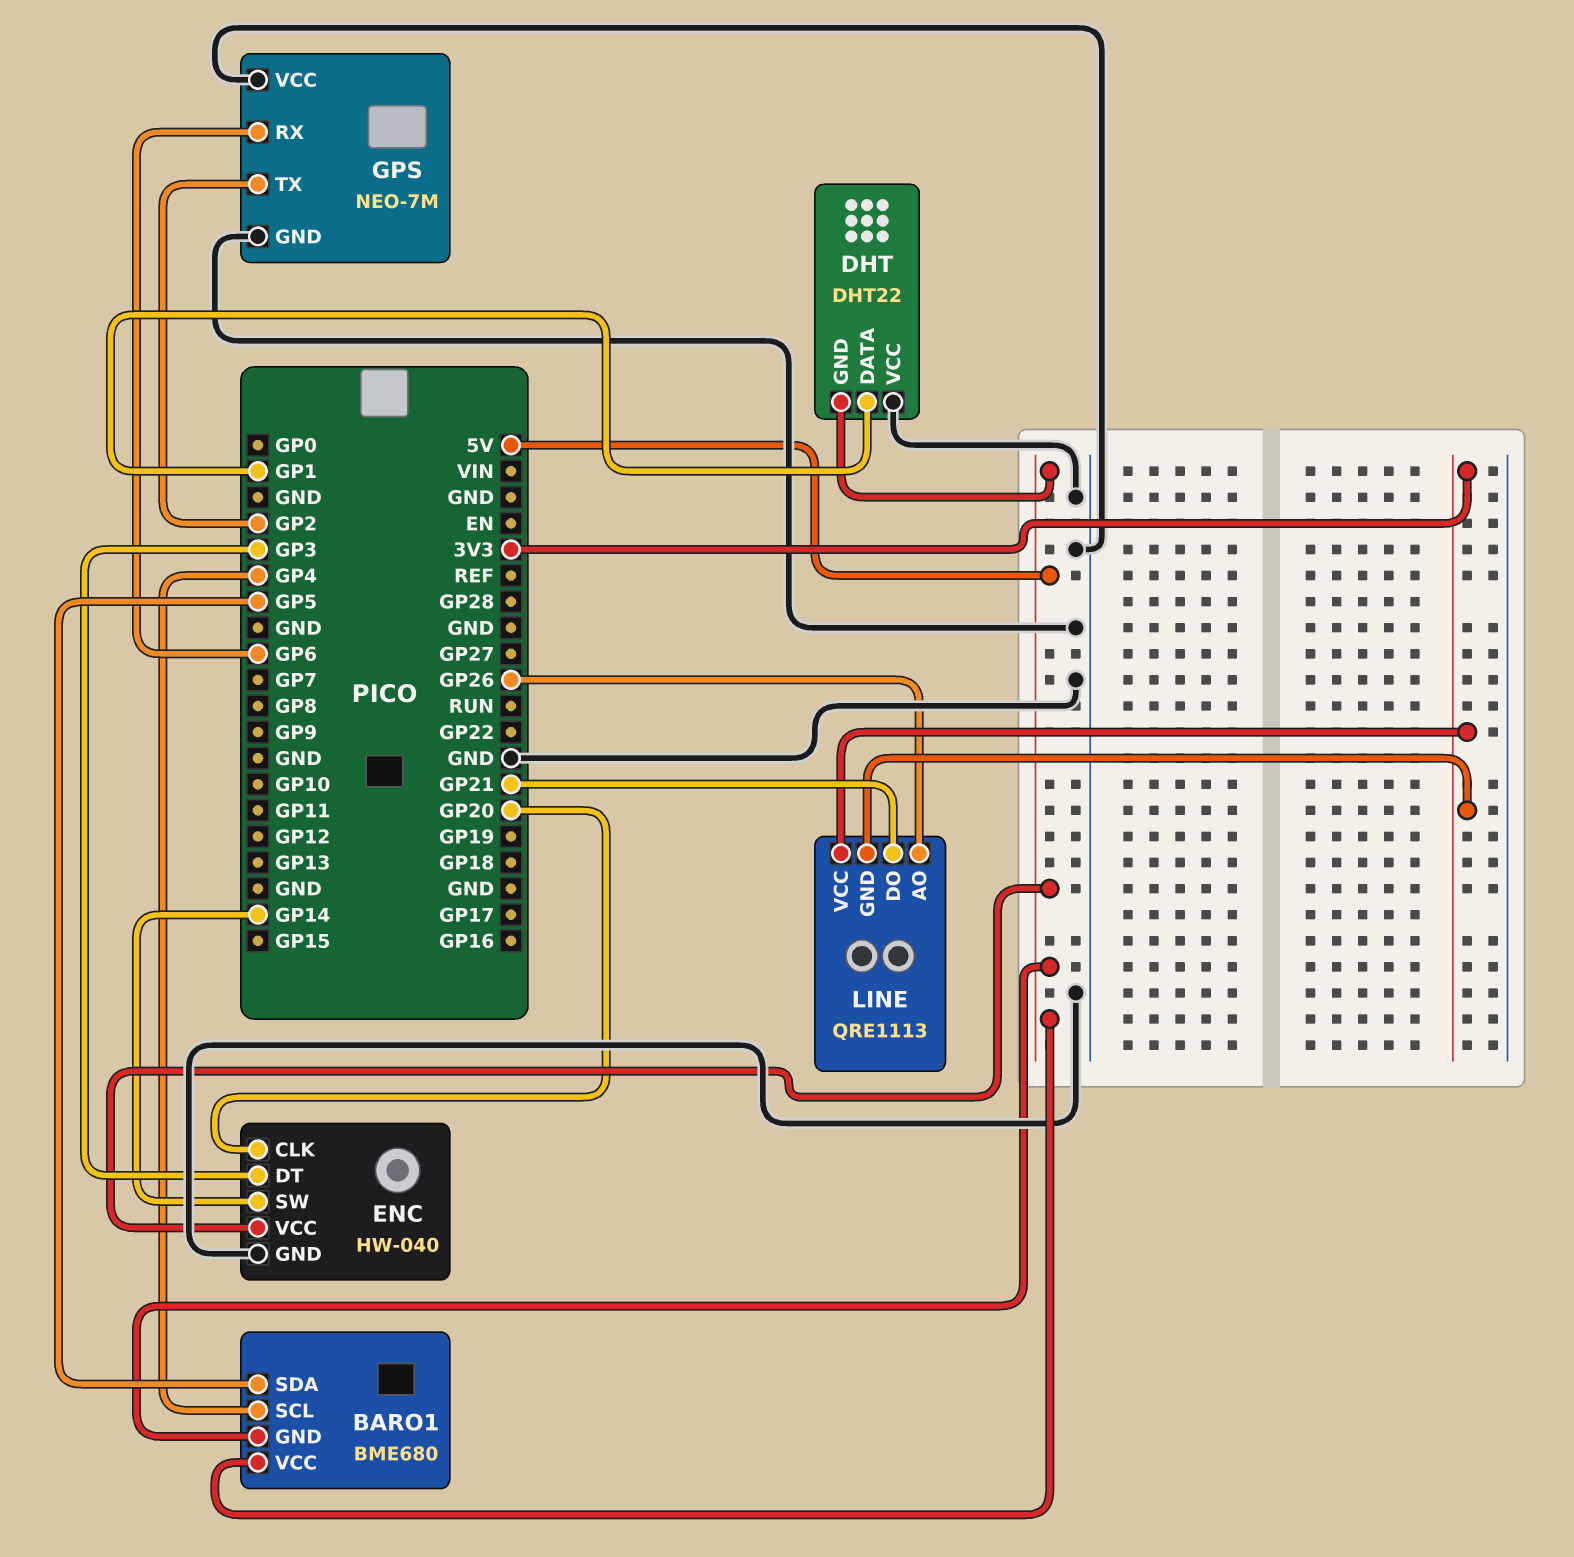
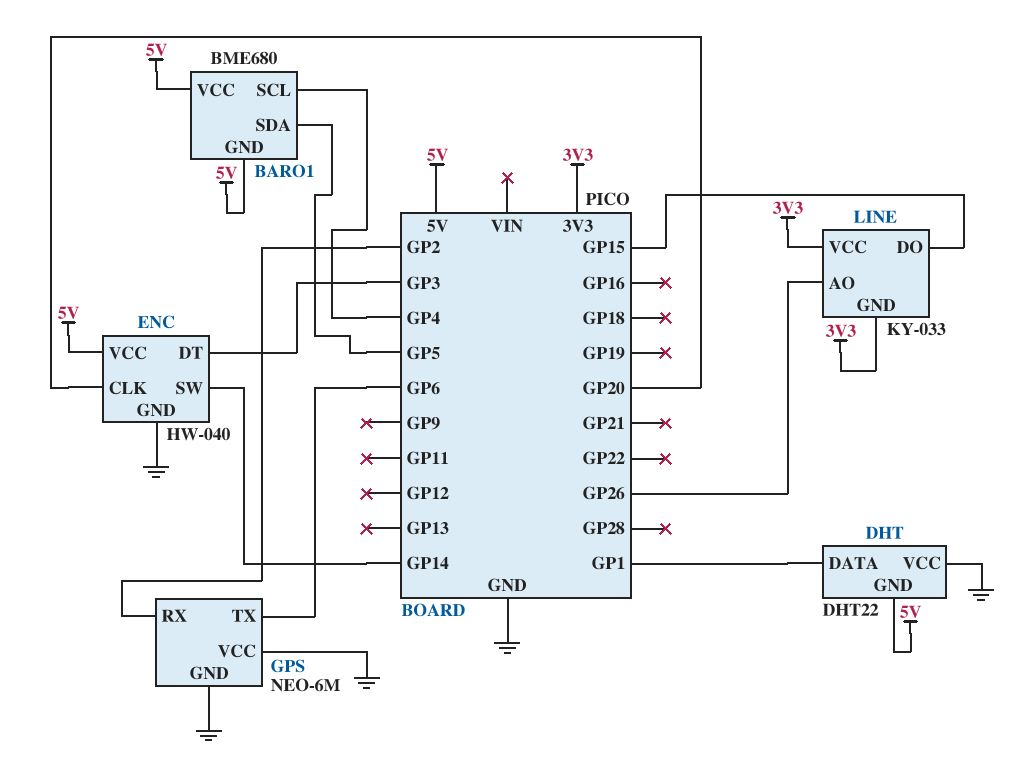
GPS: NEO-7M -> NEO-6M
GPS pin RX: GP6 -> GP2
GPS pin TX: GP2 -> GP6
LINE: QRE1113 -> KY-033
LINE pin DO: GP21 -> GP15

